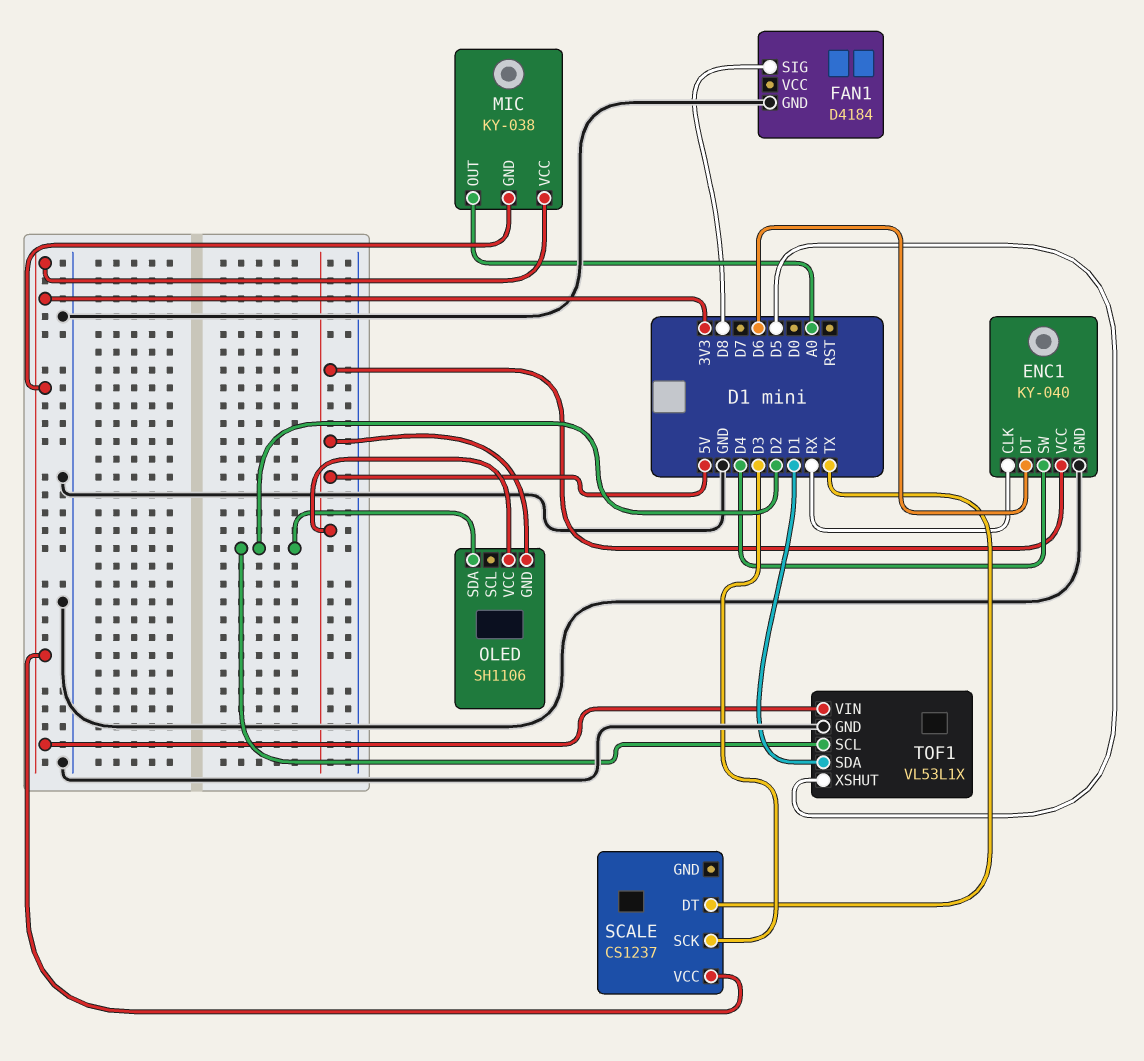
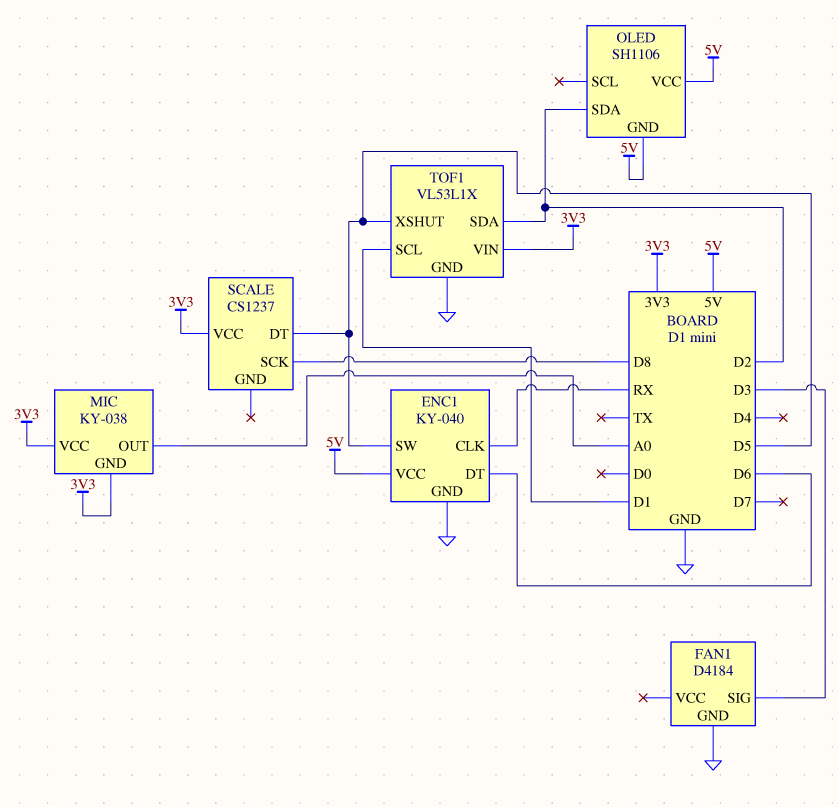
ENC1 pin SW: D4 -> D5
FAN1 pin SIG: D8 -> D3
SCALE pin DT: TX -> D5
SCALE pin SCK: D3 -> D8
TOF1 pin SCL: D2 -> D1
TOF1 pin SDA: D1 -> D2

